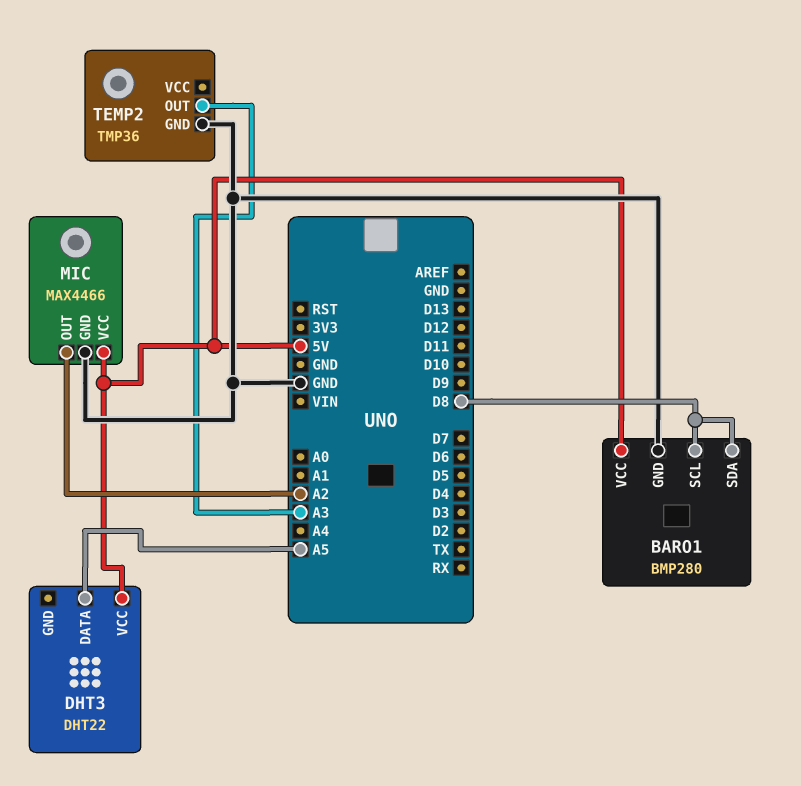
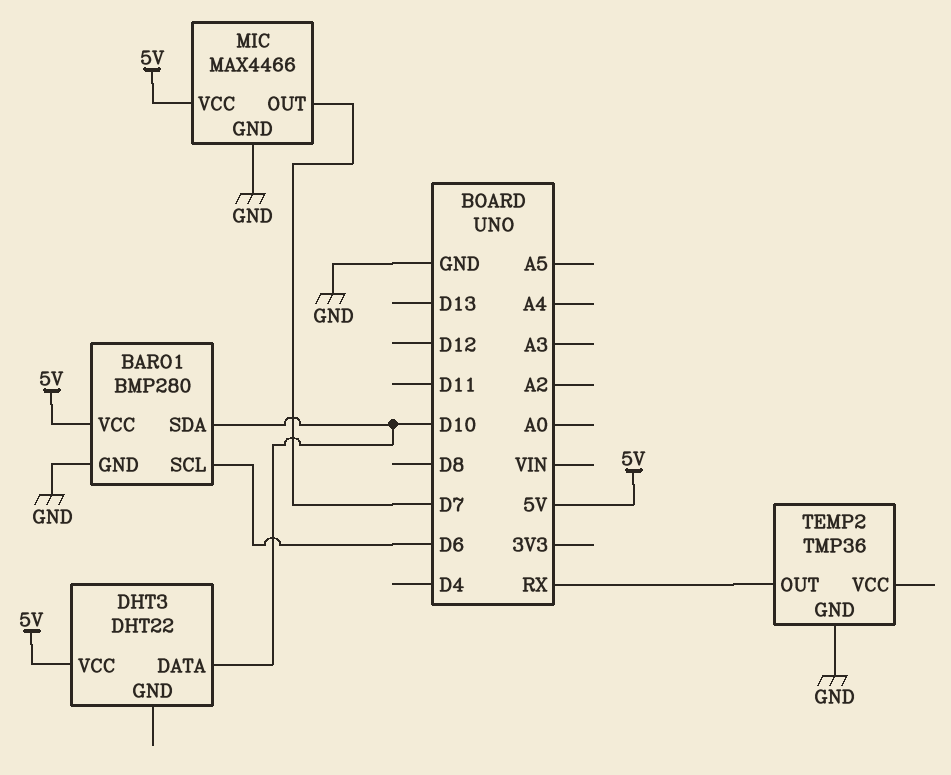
BARO1 pin SCL: D8 -> D6
BARO1 pin SDA: D8 -> D10
DHT3 pin DATA: A5 -> D10
MIC pin OUT: A2 -> D7
TEMP2 pin OUT: A3 -> RX

